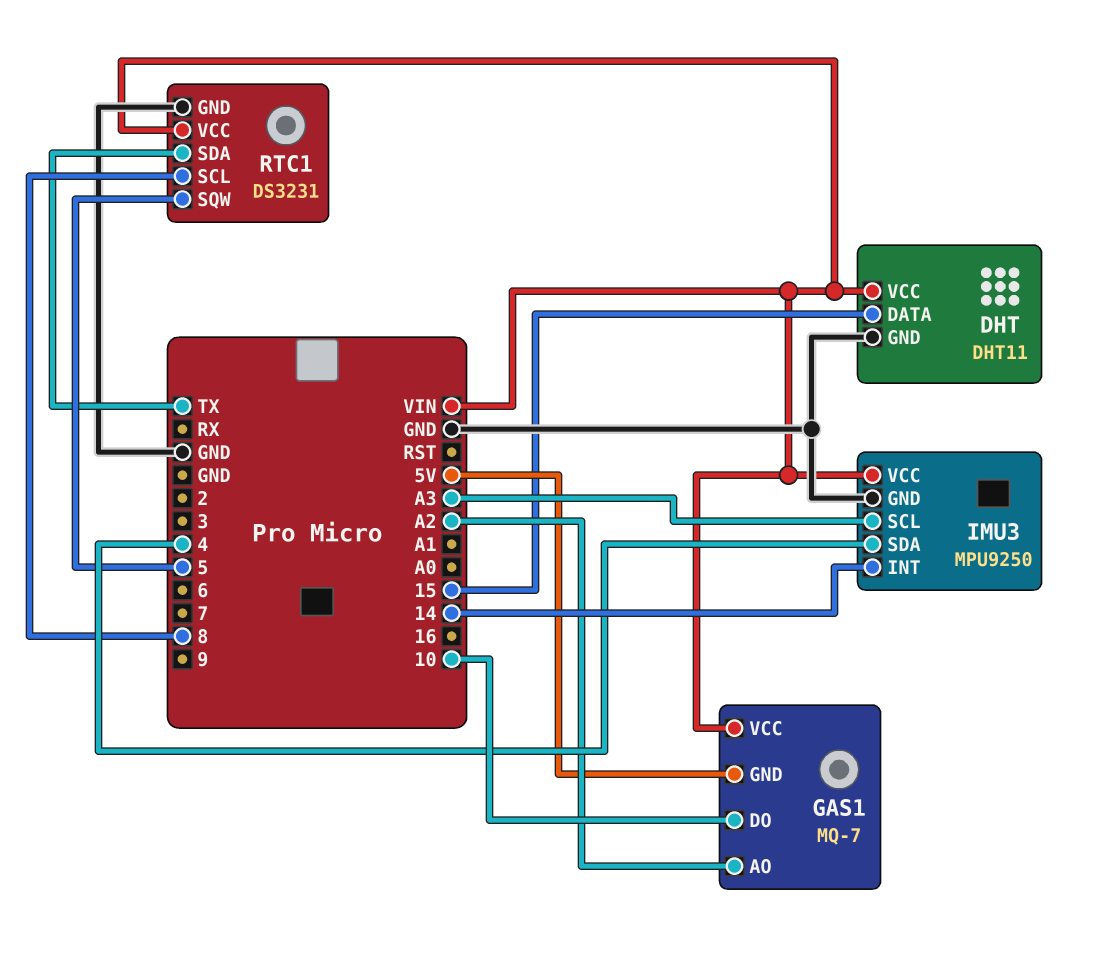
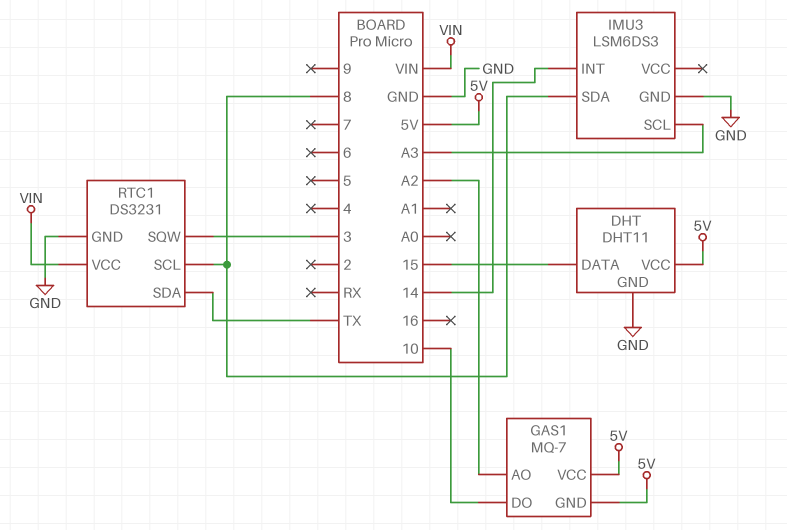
DHT pin VCC: VIN -> 5V
GAS1 pin VCC: VIN -> 5V
IMU3: MPU9250 -> LSM6DS3
IMU3 pin SDA: 4 -> 8
IMU3 pin VCC: VIN -> none
RTC1 pin SQW: 5 -> 3

